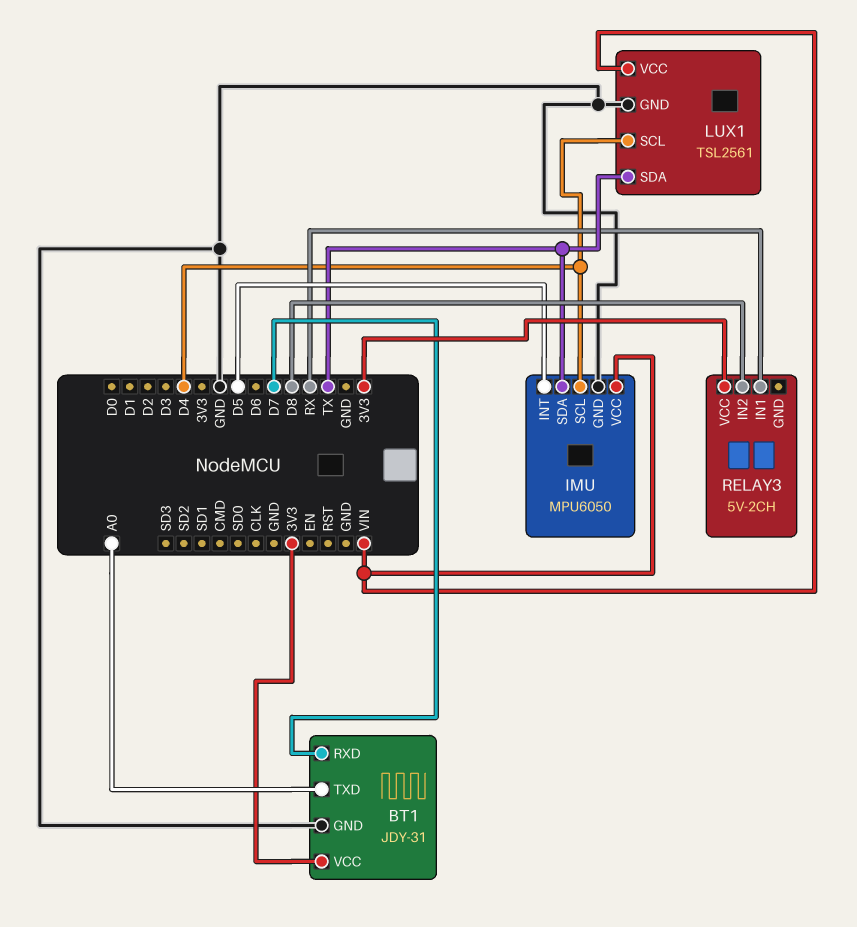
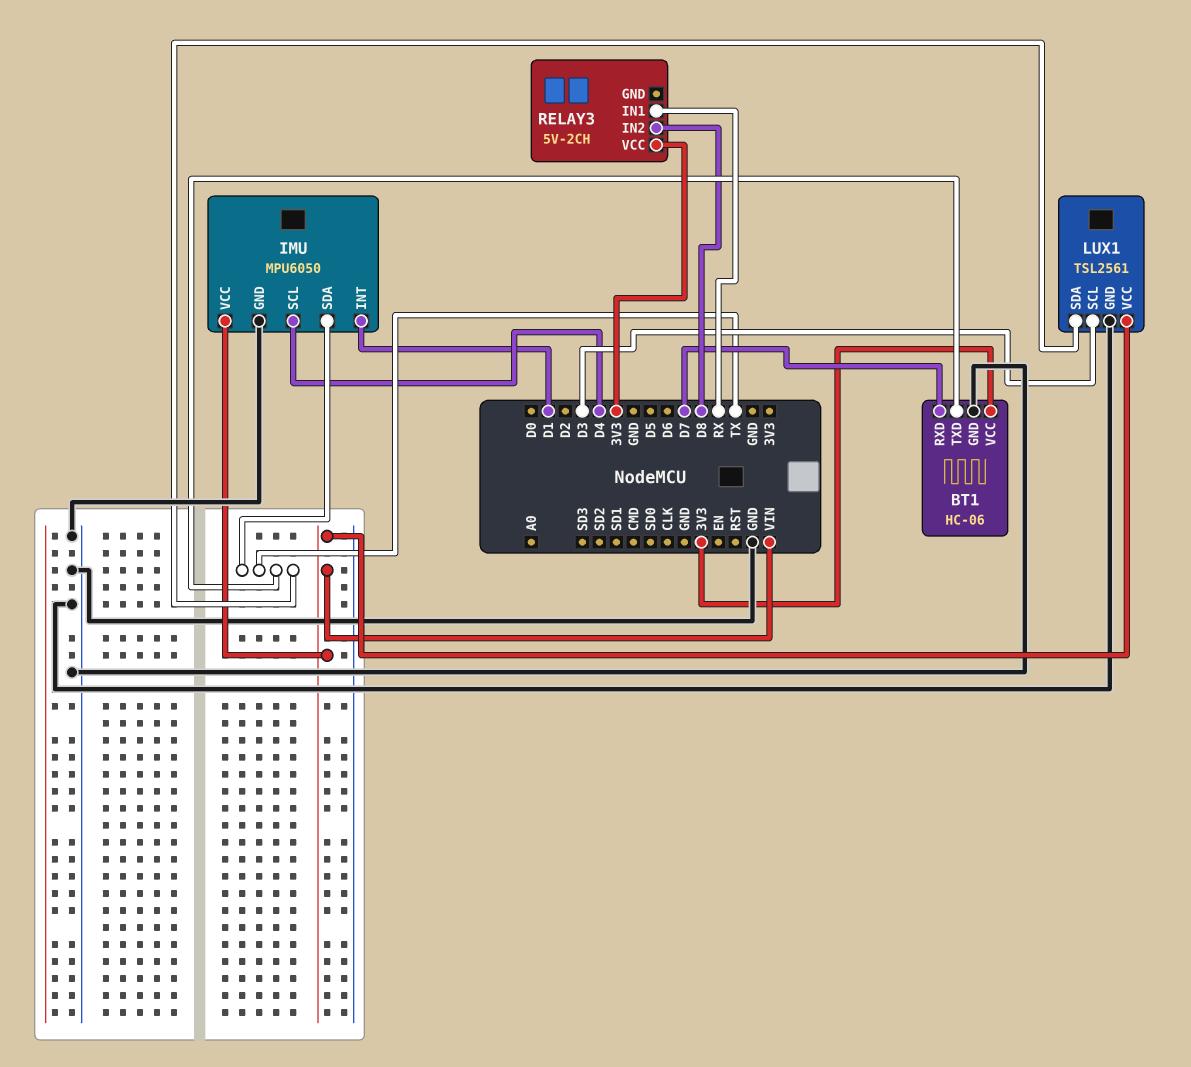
BT1: JDY-31 -> HC-06
BT1 pin TXD: A0 -> TX
IMU pin INT: D5 -> D1
LUX1 pin SCL: D4 -> D3

